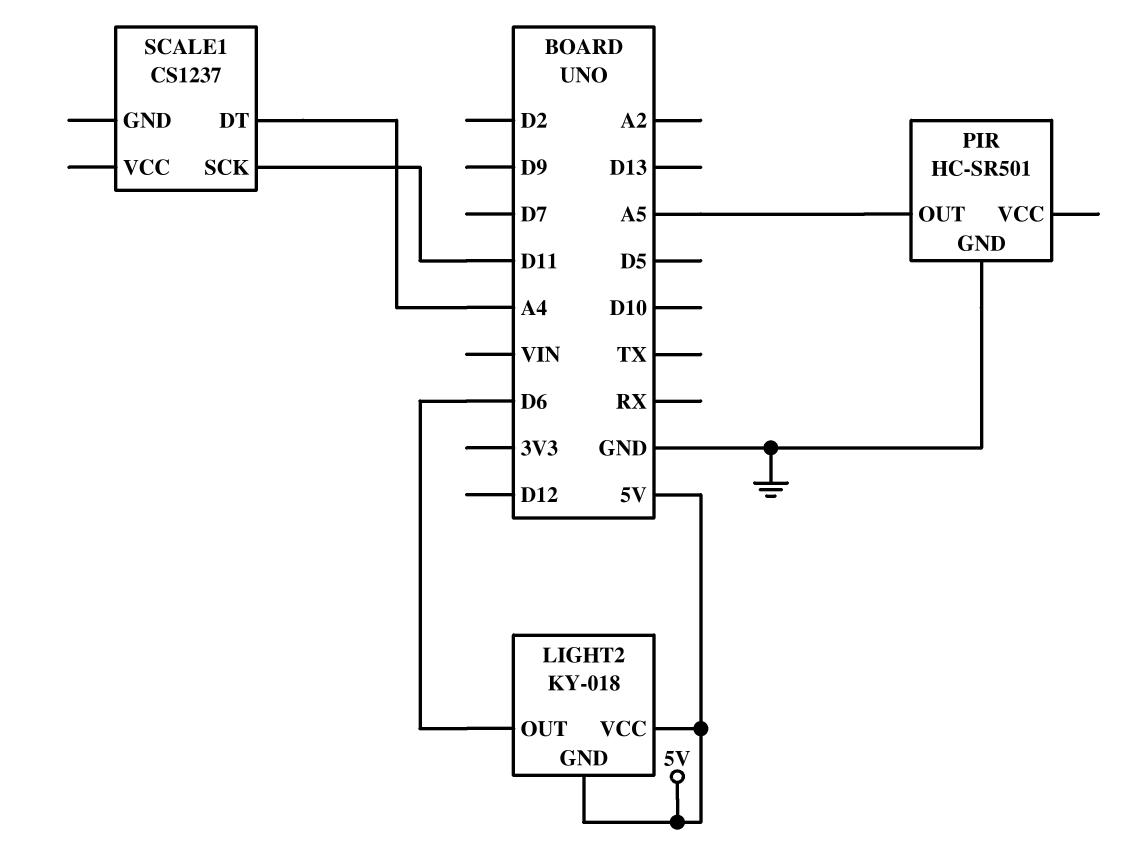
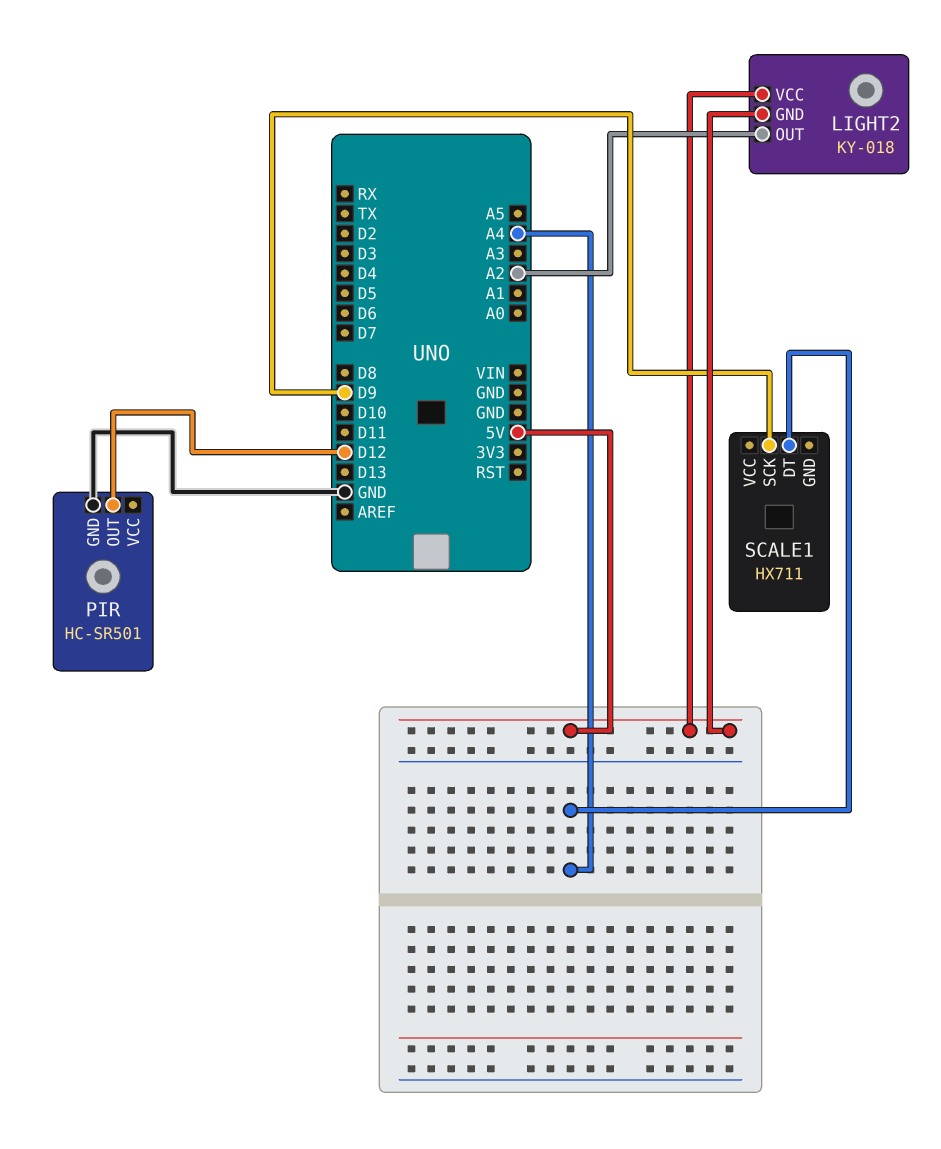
LIGHT2 pin OUT: D6 -> A2
PIR pin OUT: A5 -> D12
SCALE1: CS1237 -> HX711
SCALE1 pin SCK: D11 -> D9

